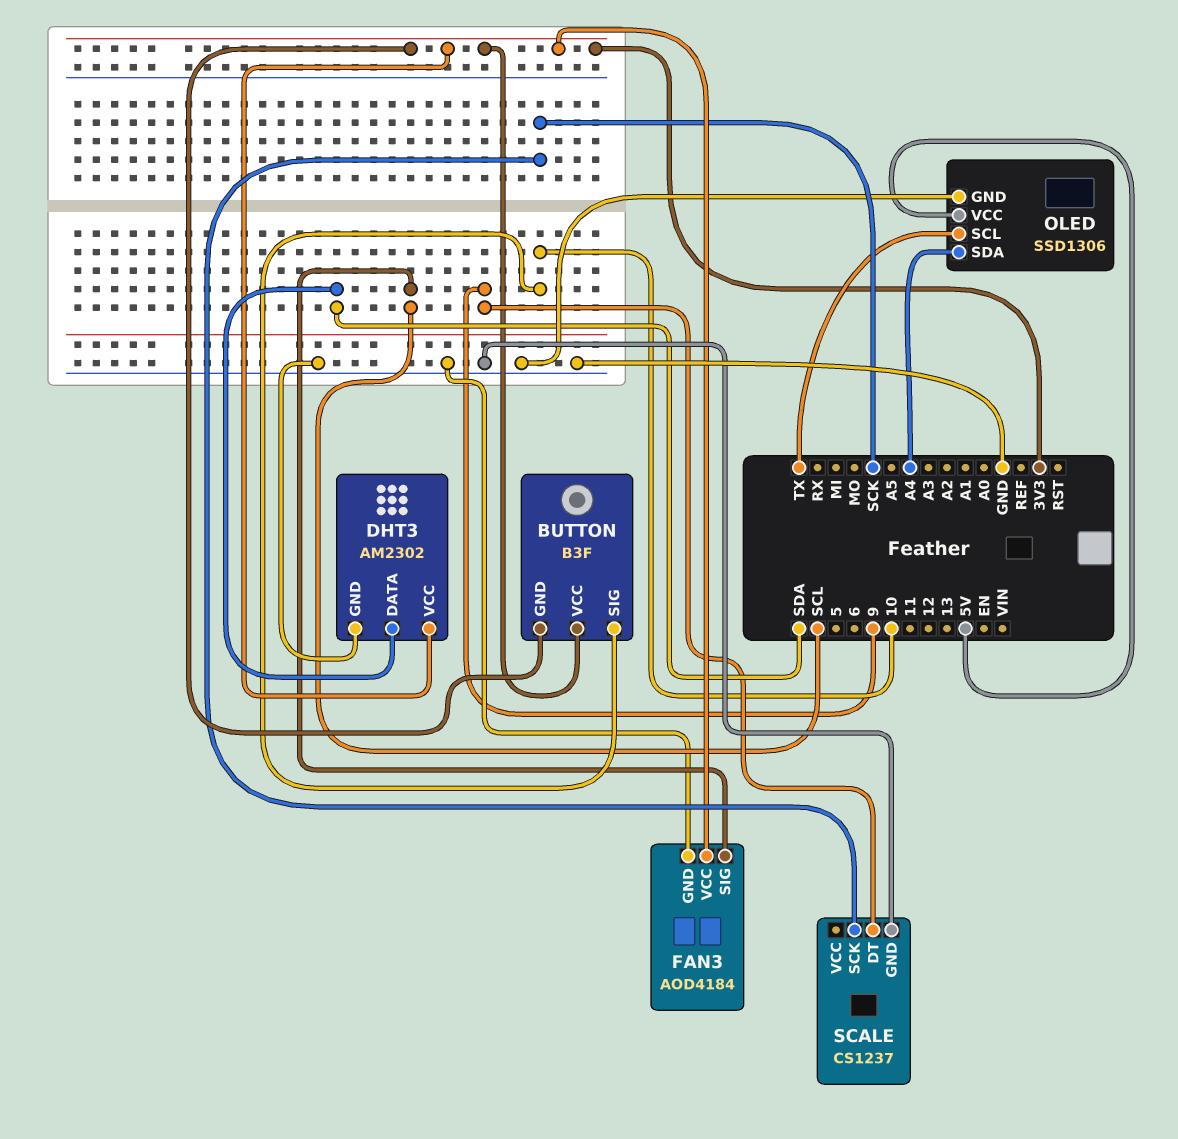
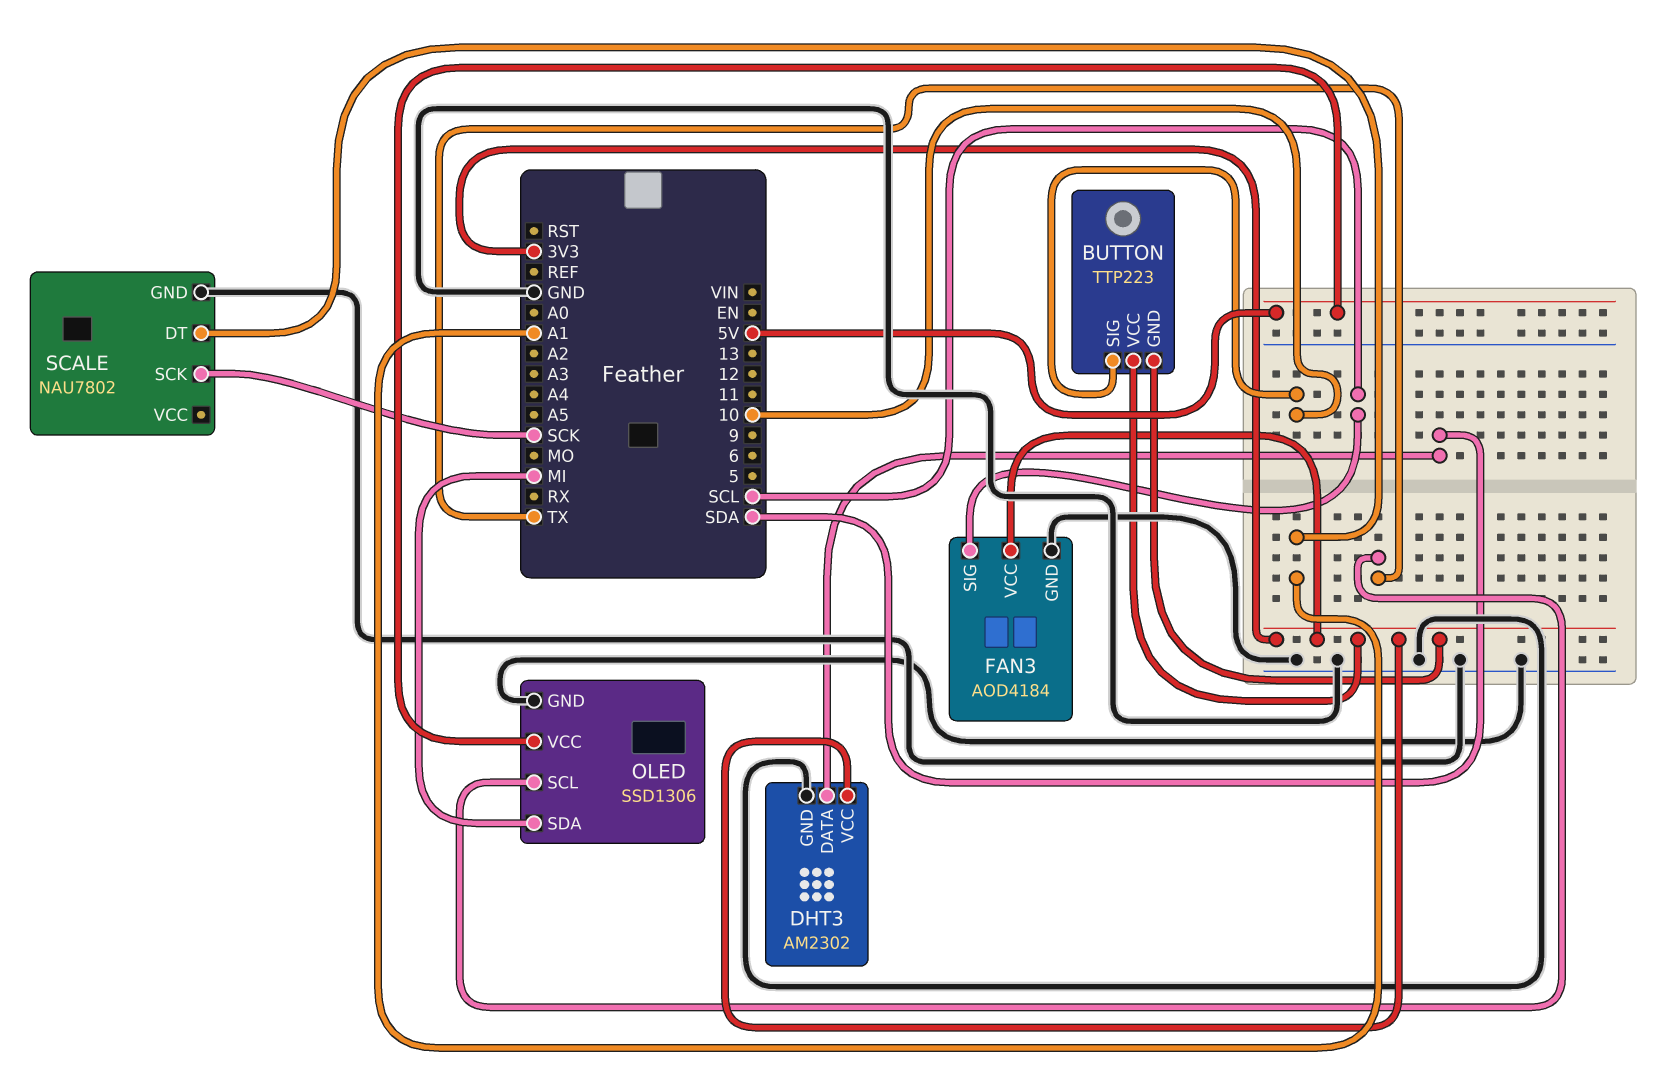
BUTTON: B3F -> TTP223
OLED pin SDA: A4 -> MI
SCALE: CS1237 -> NAU7802
SCALE pin DT: 9 -> A1

